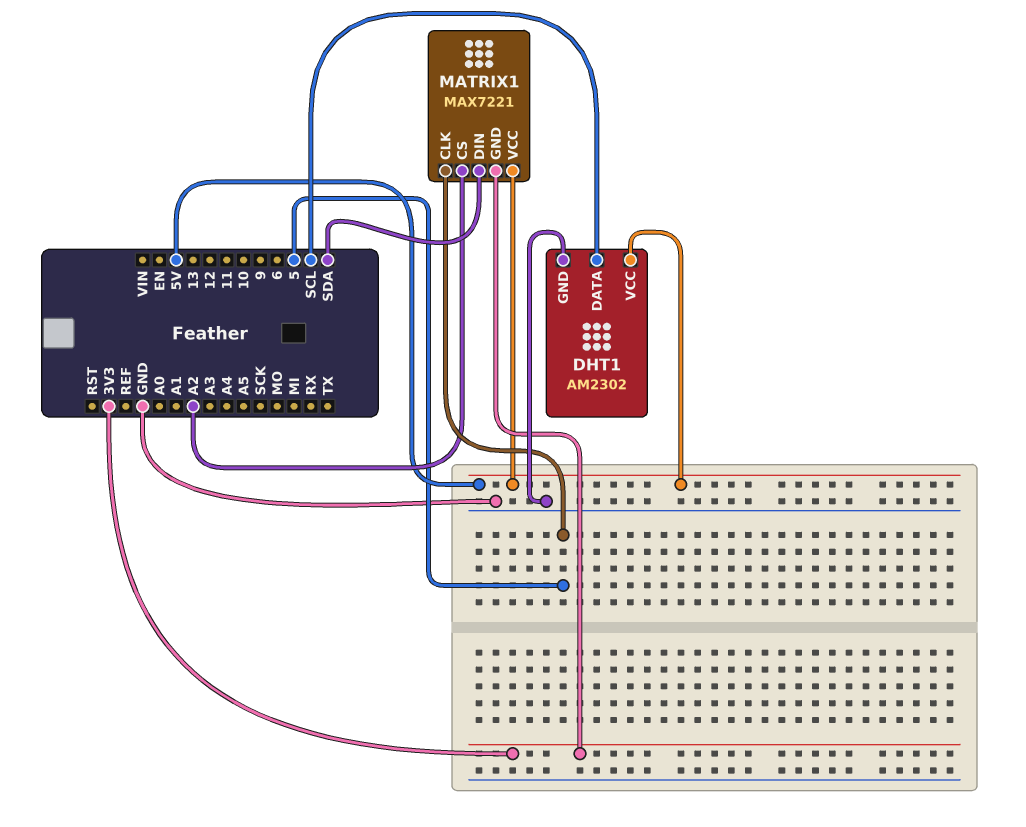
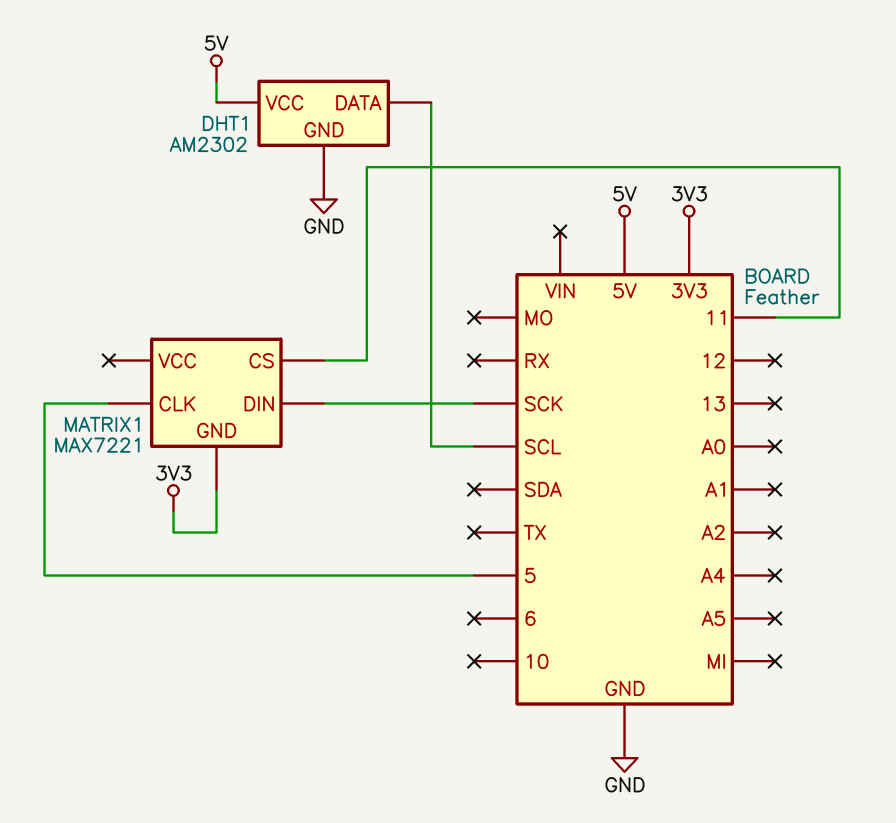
MATRIX1 pin CS: A2 -> 11
MATRIX1 pin DIN: SDA -> SCK
MATRIX1 pin VCC: 5V -> none

